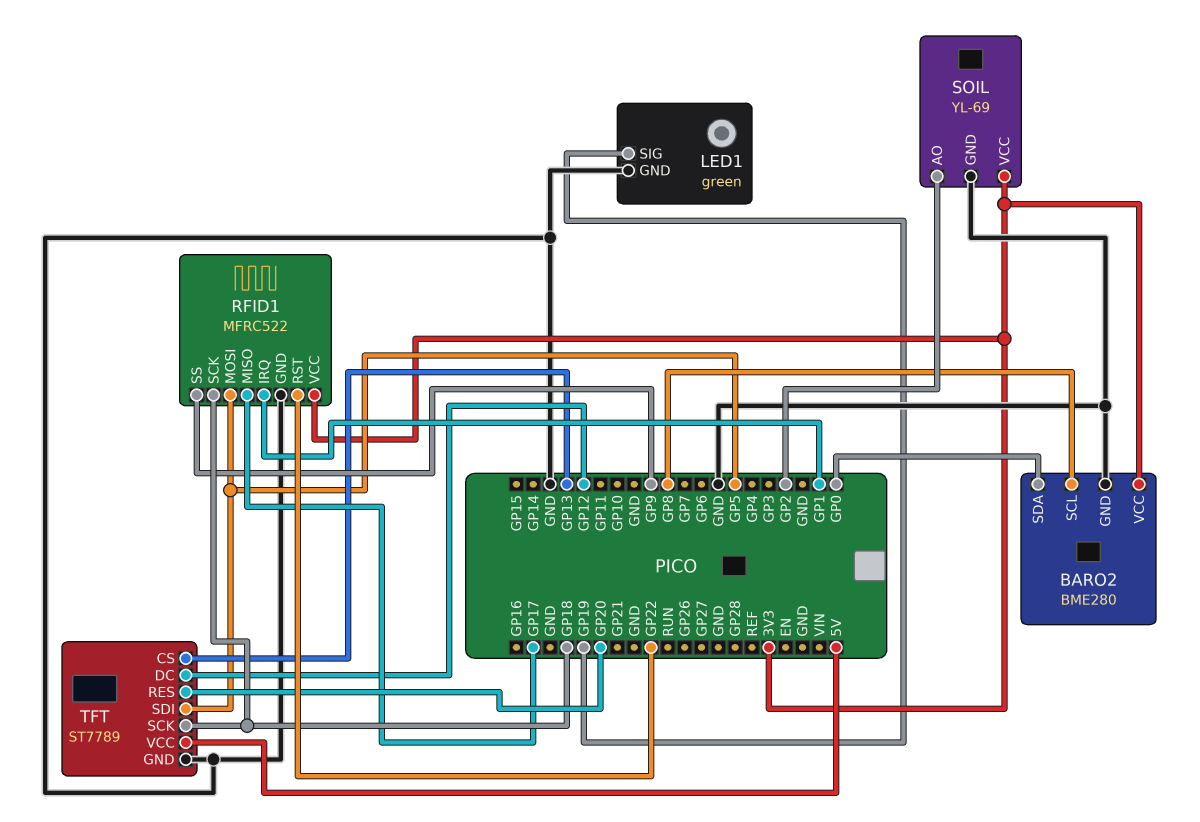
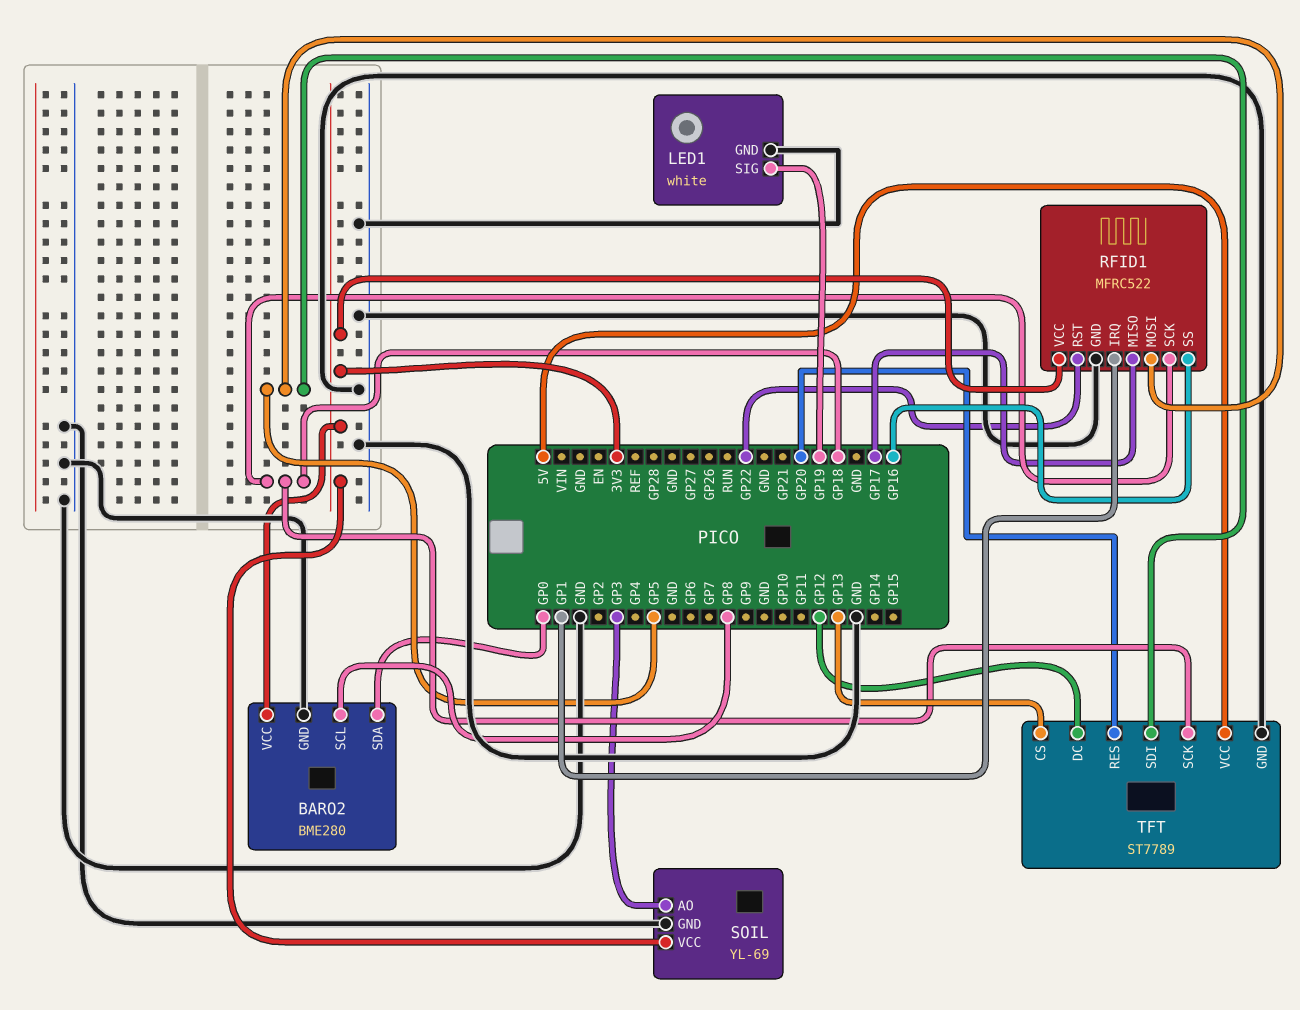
LED1: green -> white
RFID1 pin SS: GP9 -> GP16
SOIL pin AO: GP2 -> GP3

